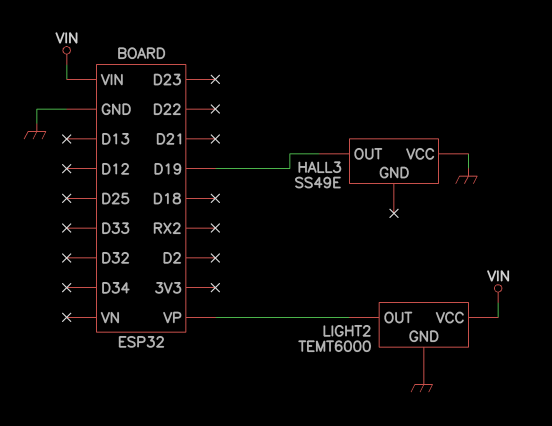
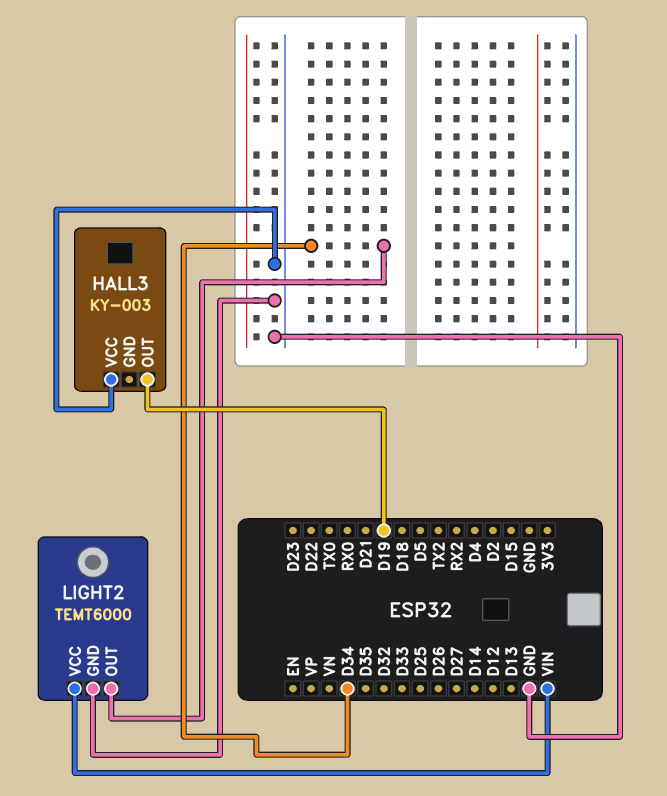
HALL3: SS49E -> KY-003
LIGHT2 pin OUT: VP -> D34

